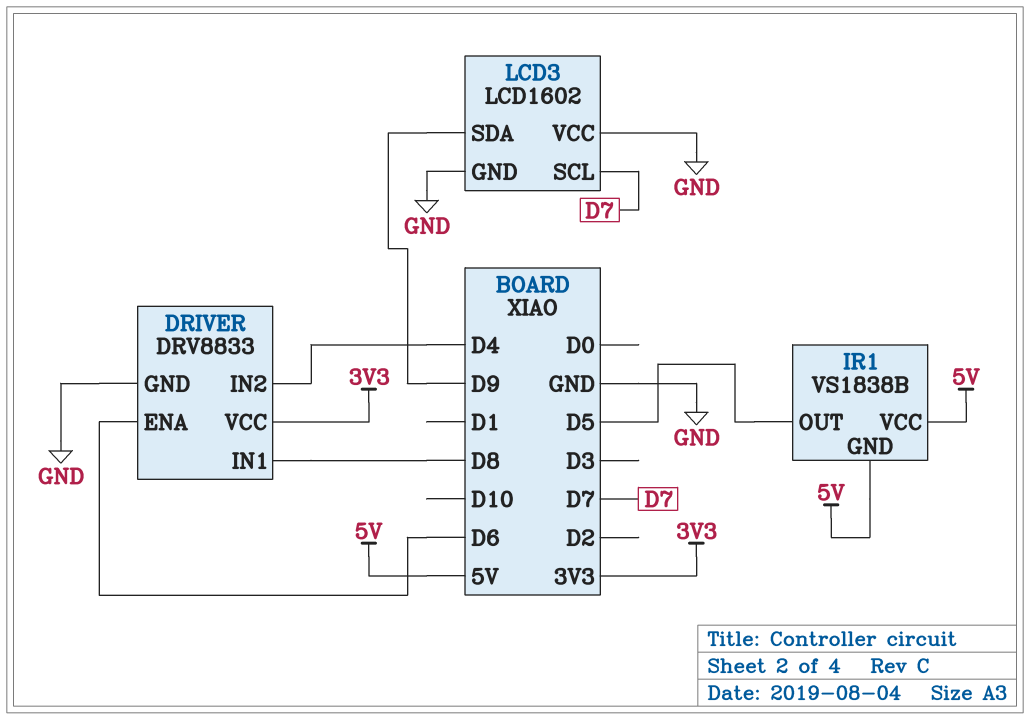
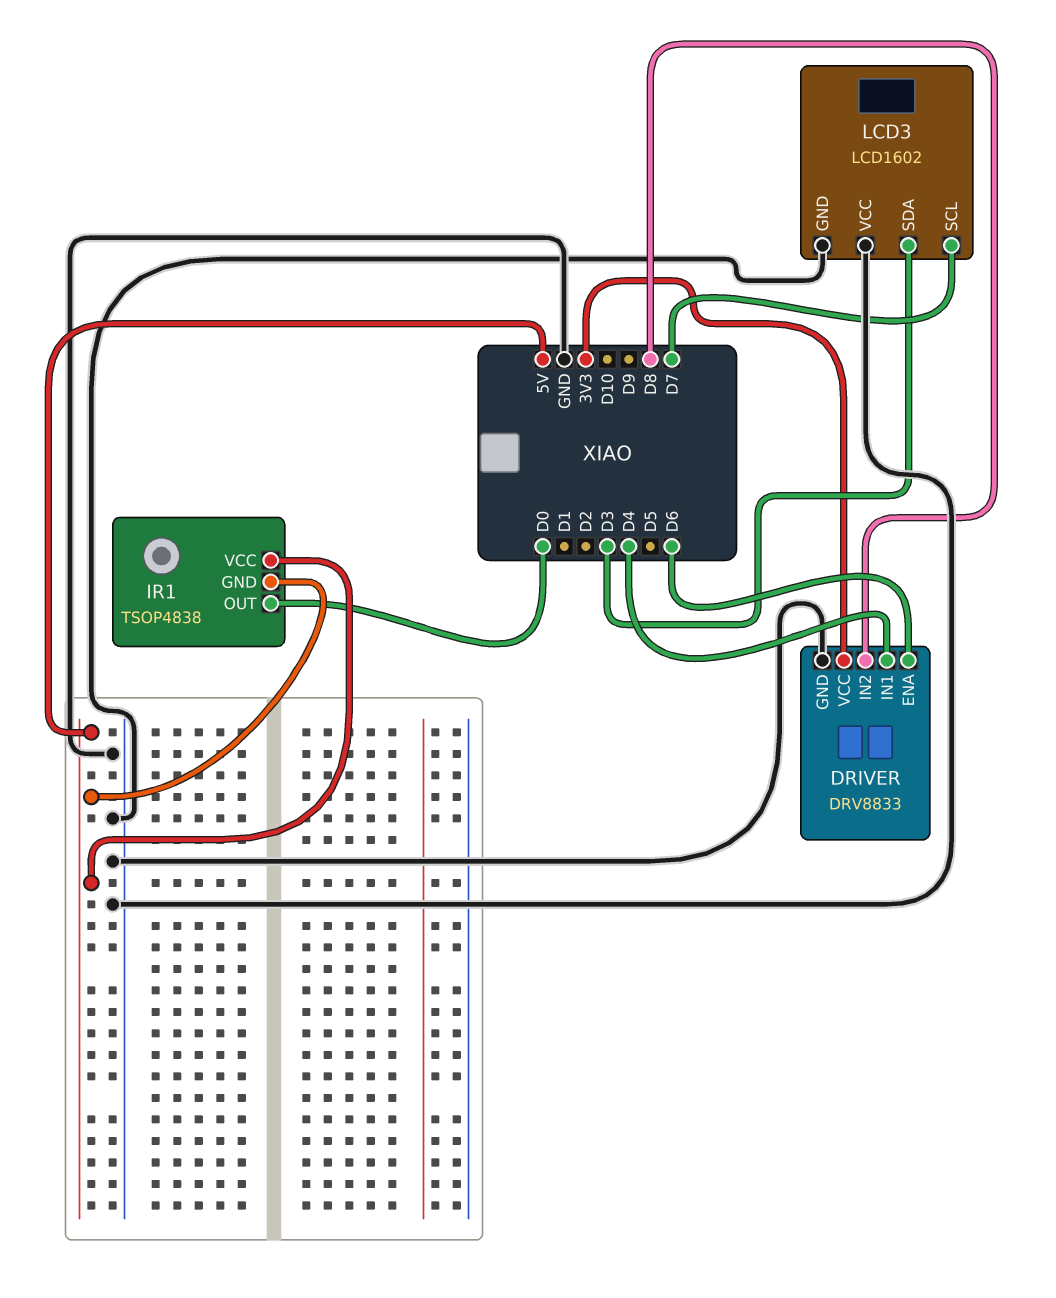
DRIVER pin IN1: D8 -> D4
DRIVER pin IN2: D4 -> D8
IR1: VS1838B -> TSOP4838
IR1 pin OUT: D5 -> D0
LCD3 pin SDA: D9 -> D3

